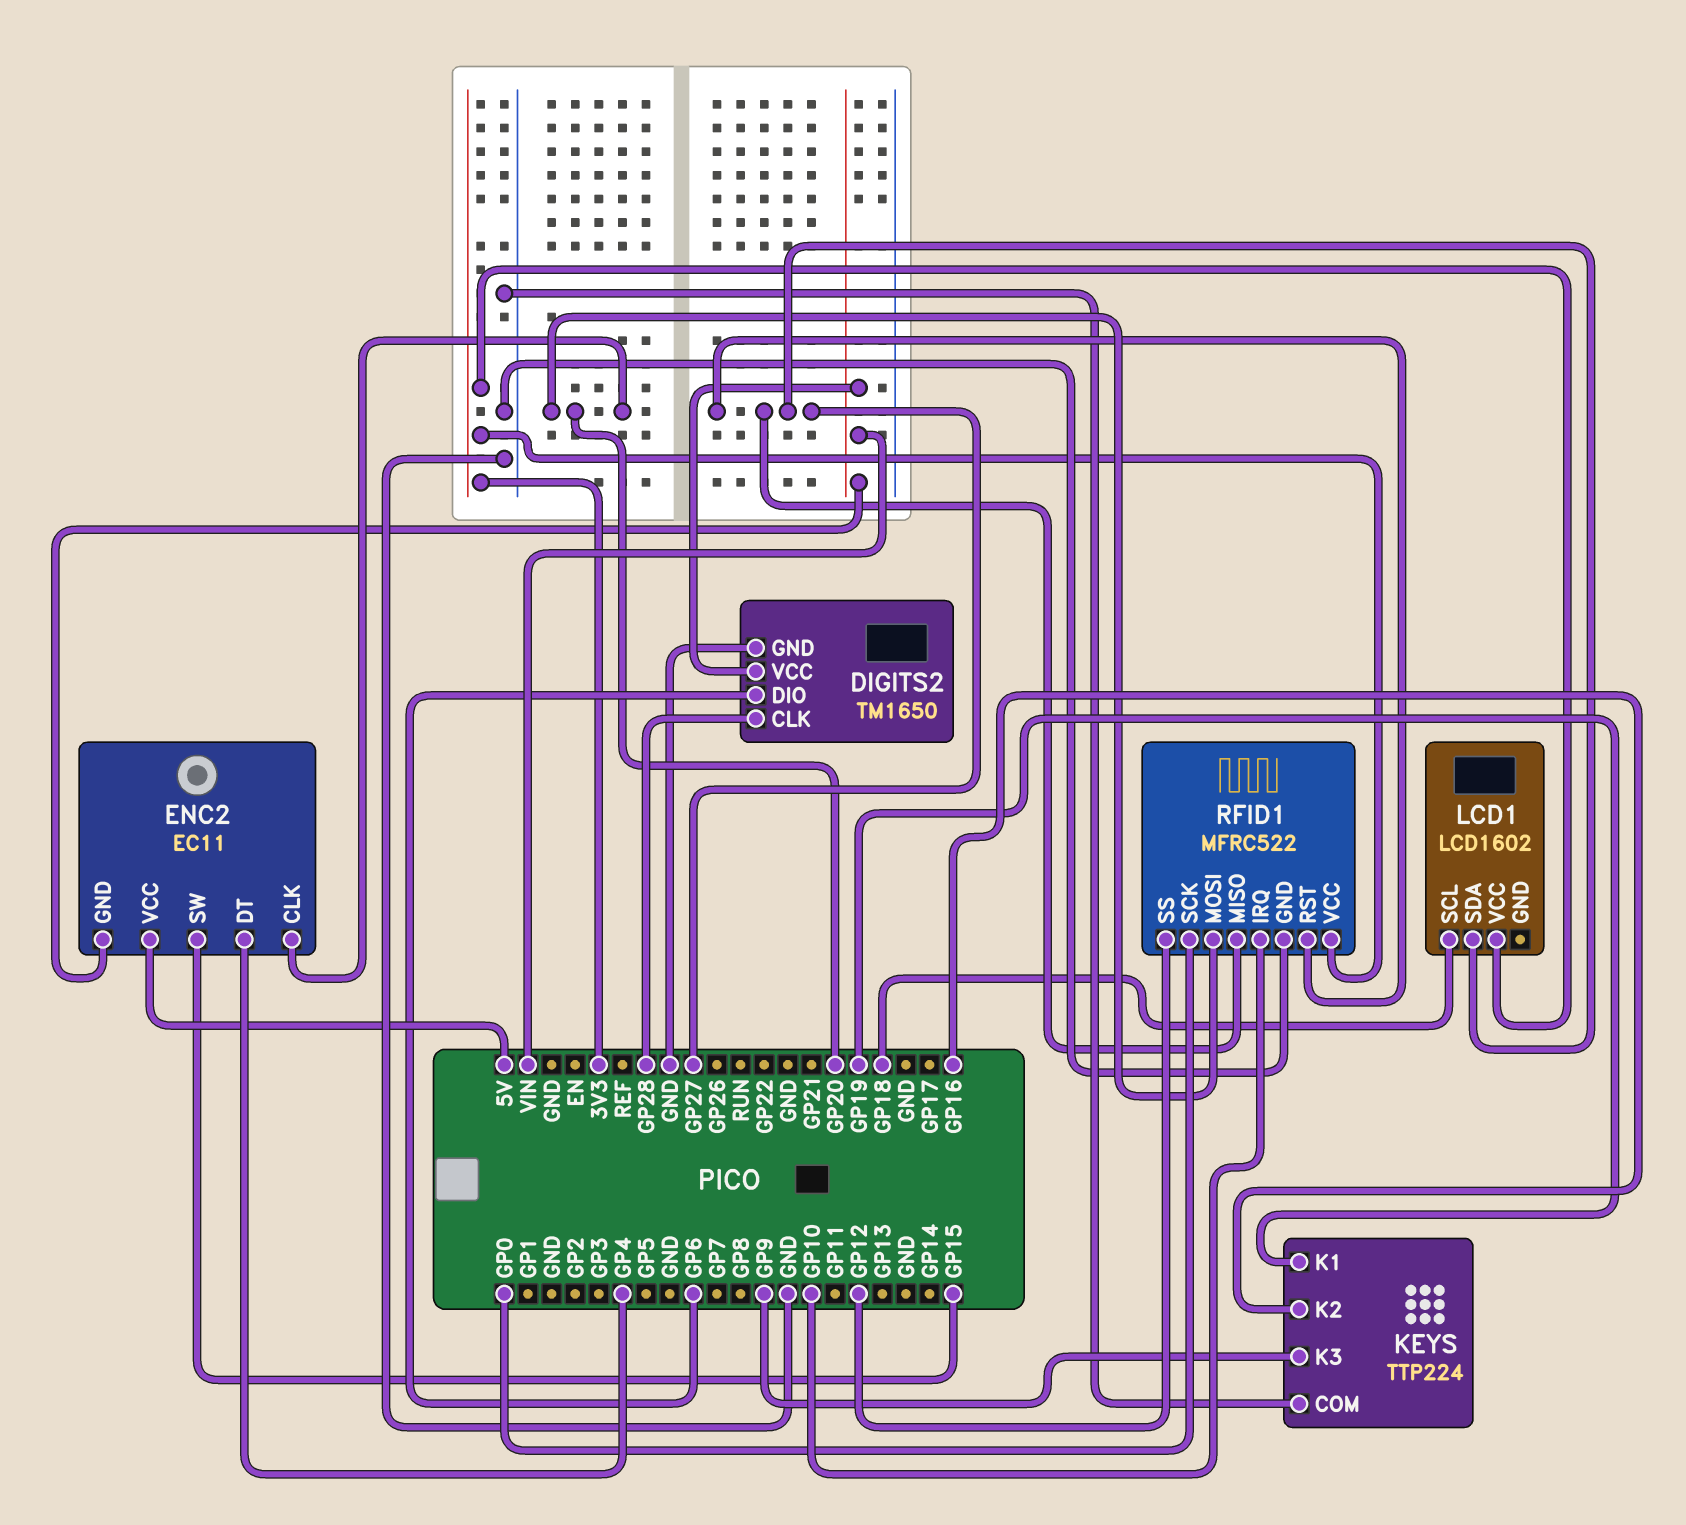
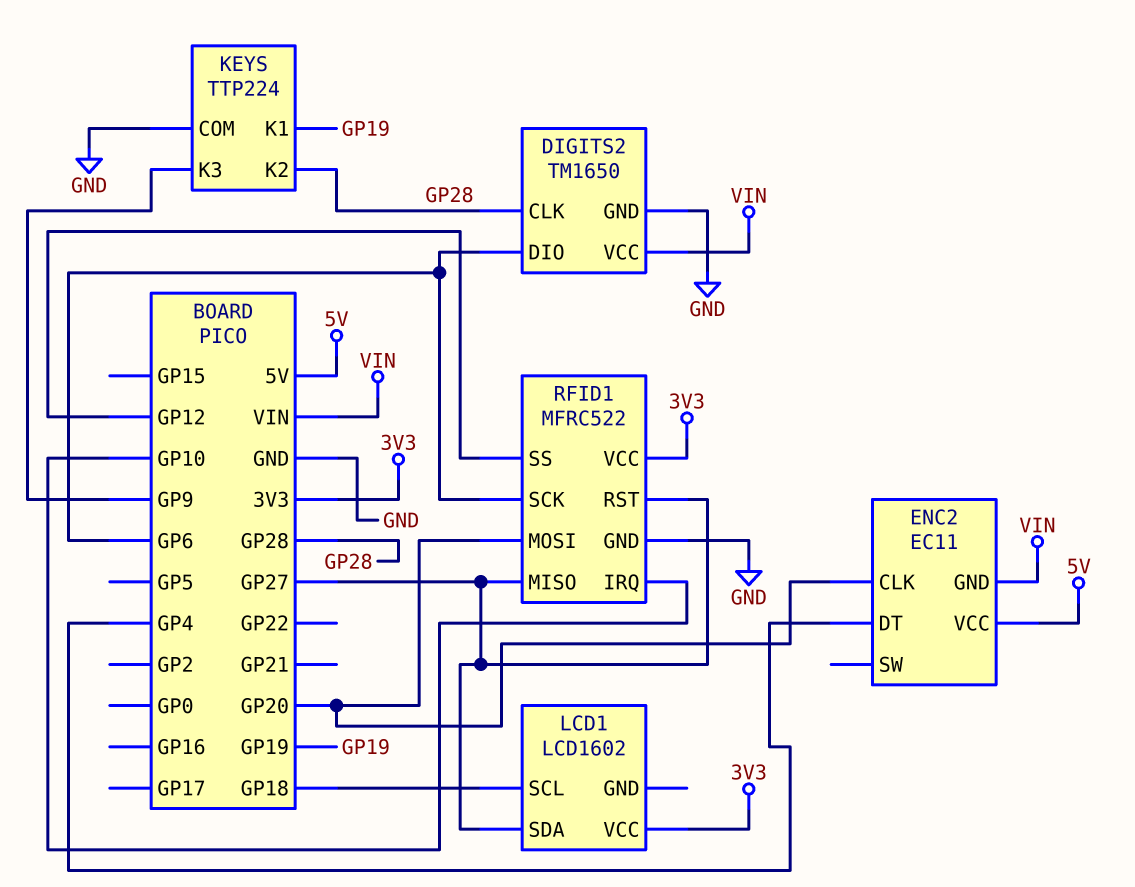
ENC2 pin SW: GP15 -> none
KEYS pin K2: GP16 -> GP28
RFID1 pin SCK: GP0 -> GP6

